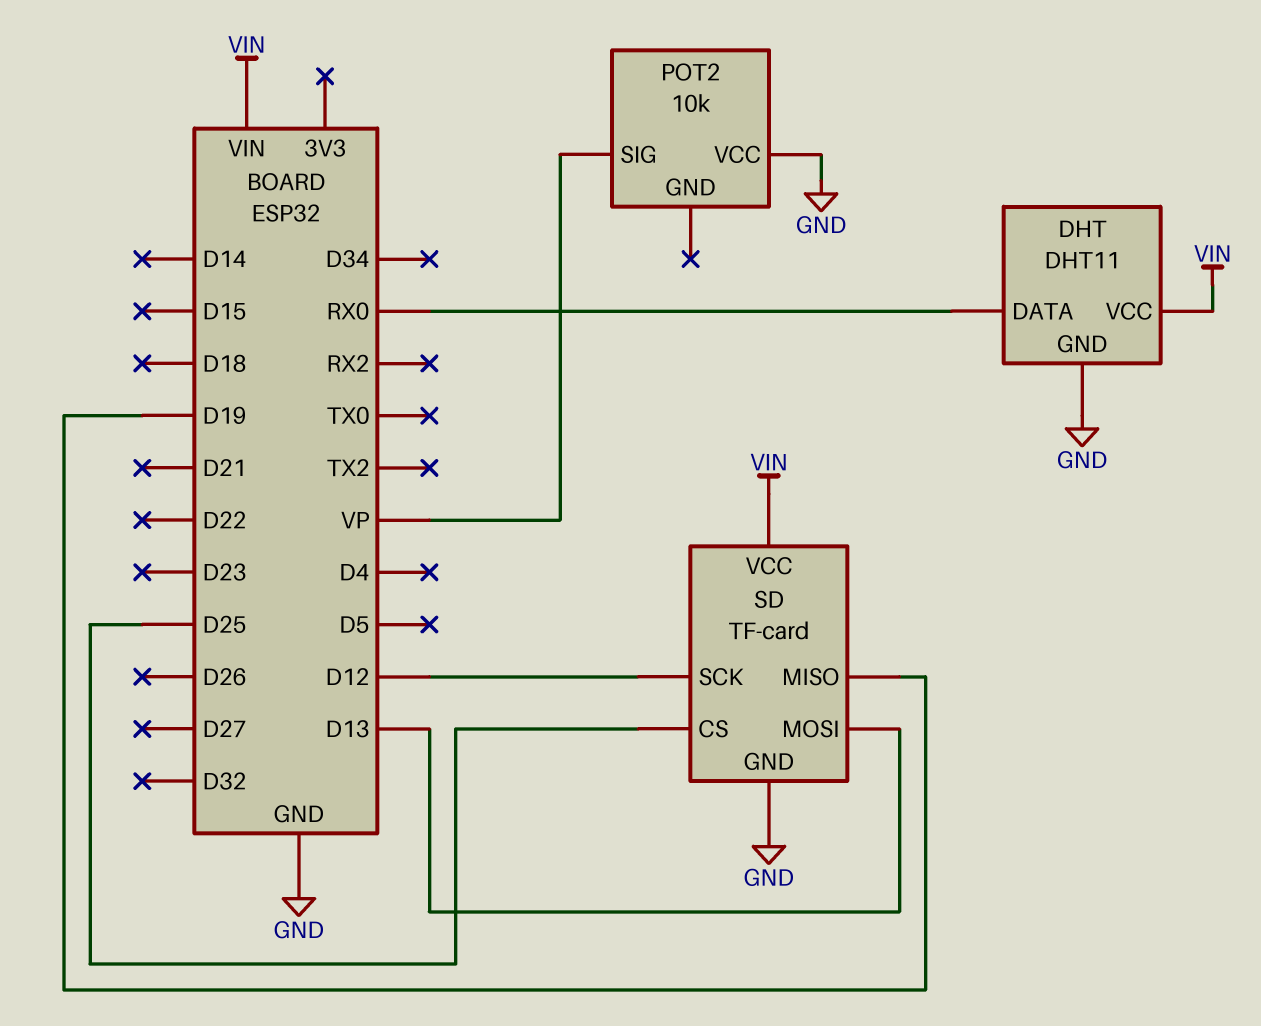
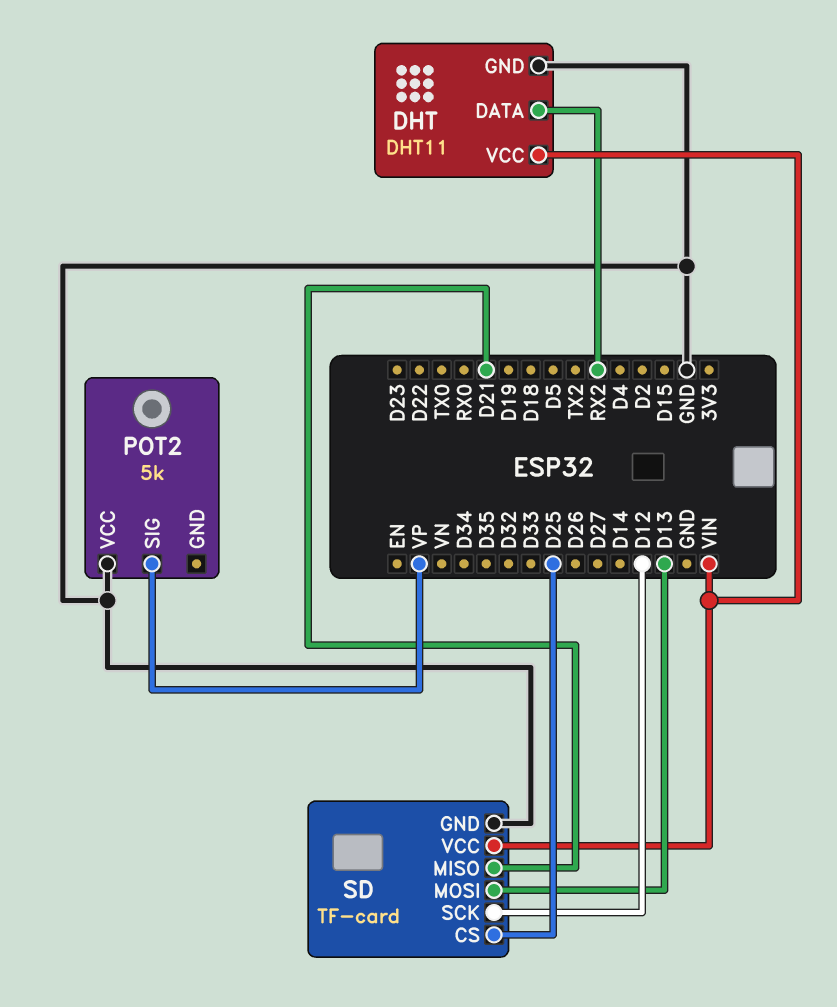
DHT pin DATA: RX0 -> RX2
POT2: 10k -> 5k
SD pin MISO: D19 -> D21

